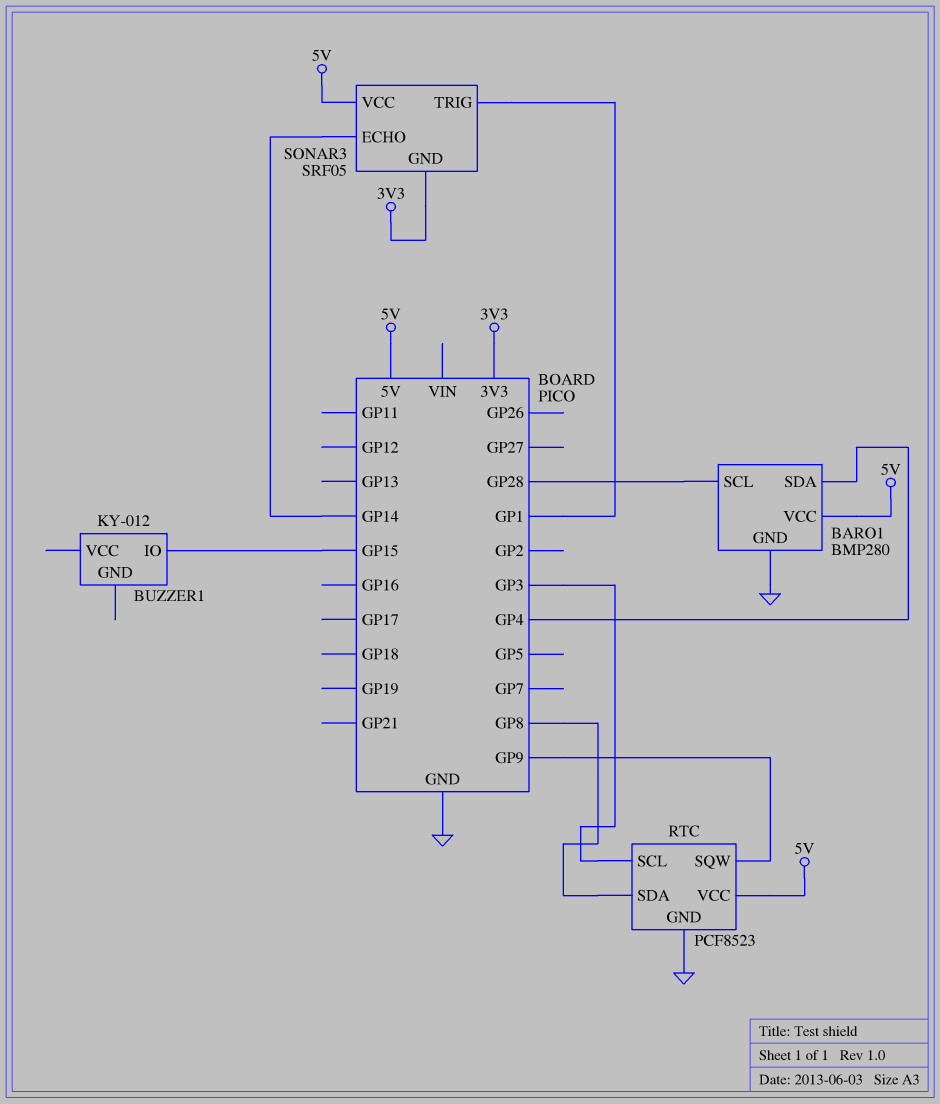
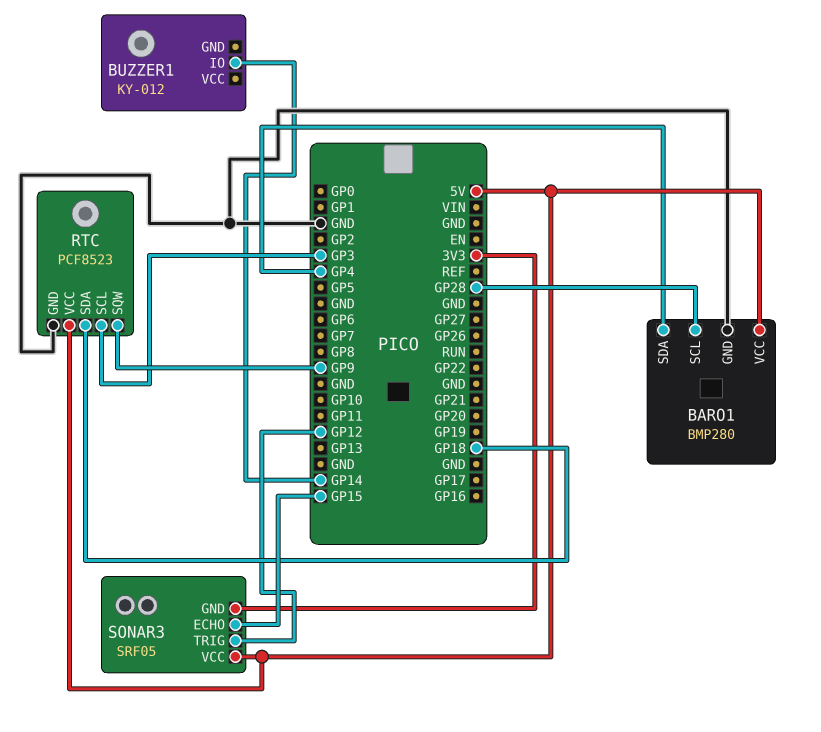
BUZZER1 pin IO: GP15 -> GP14
RTC pin SDA: GP8 -> GP18
SONAR3 pin ECHO: GP14 -> GP15
SONAR3 pin TRIG: GP1 -> GP12

